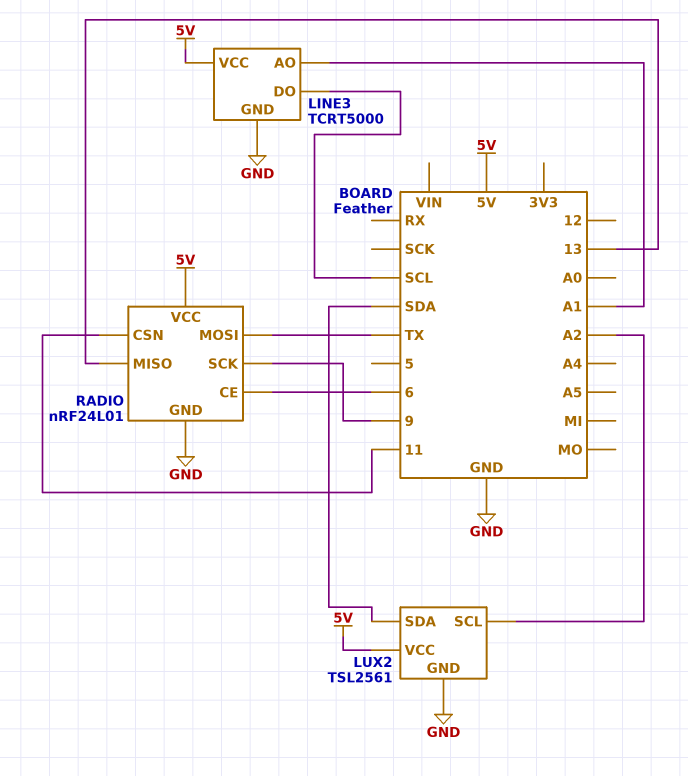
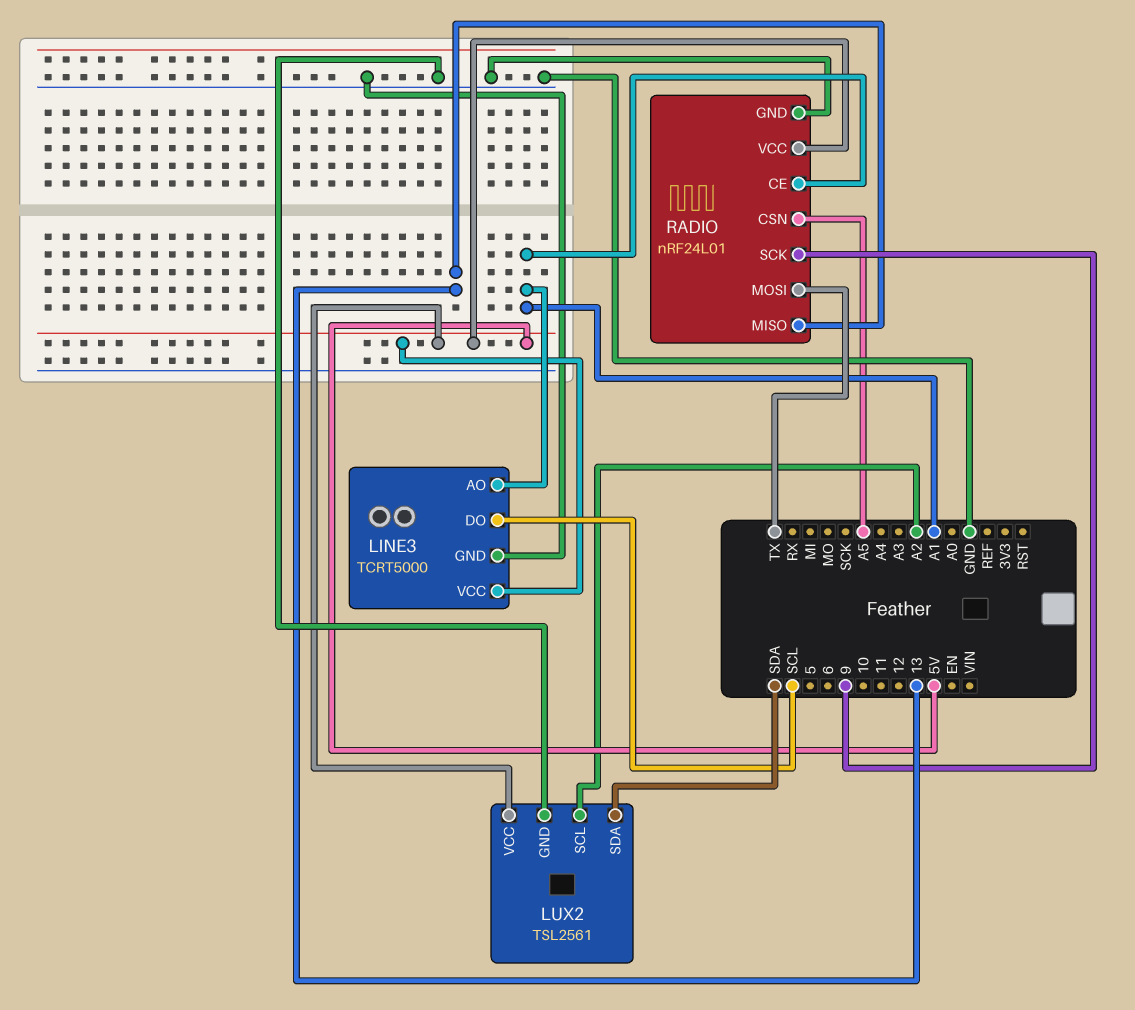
RADIO pin CE: 6 -> A1
RADIO pin CSN: 11 -> A5

